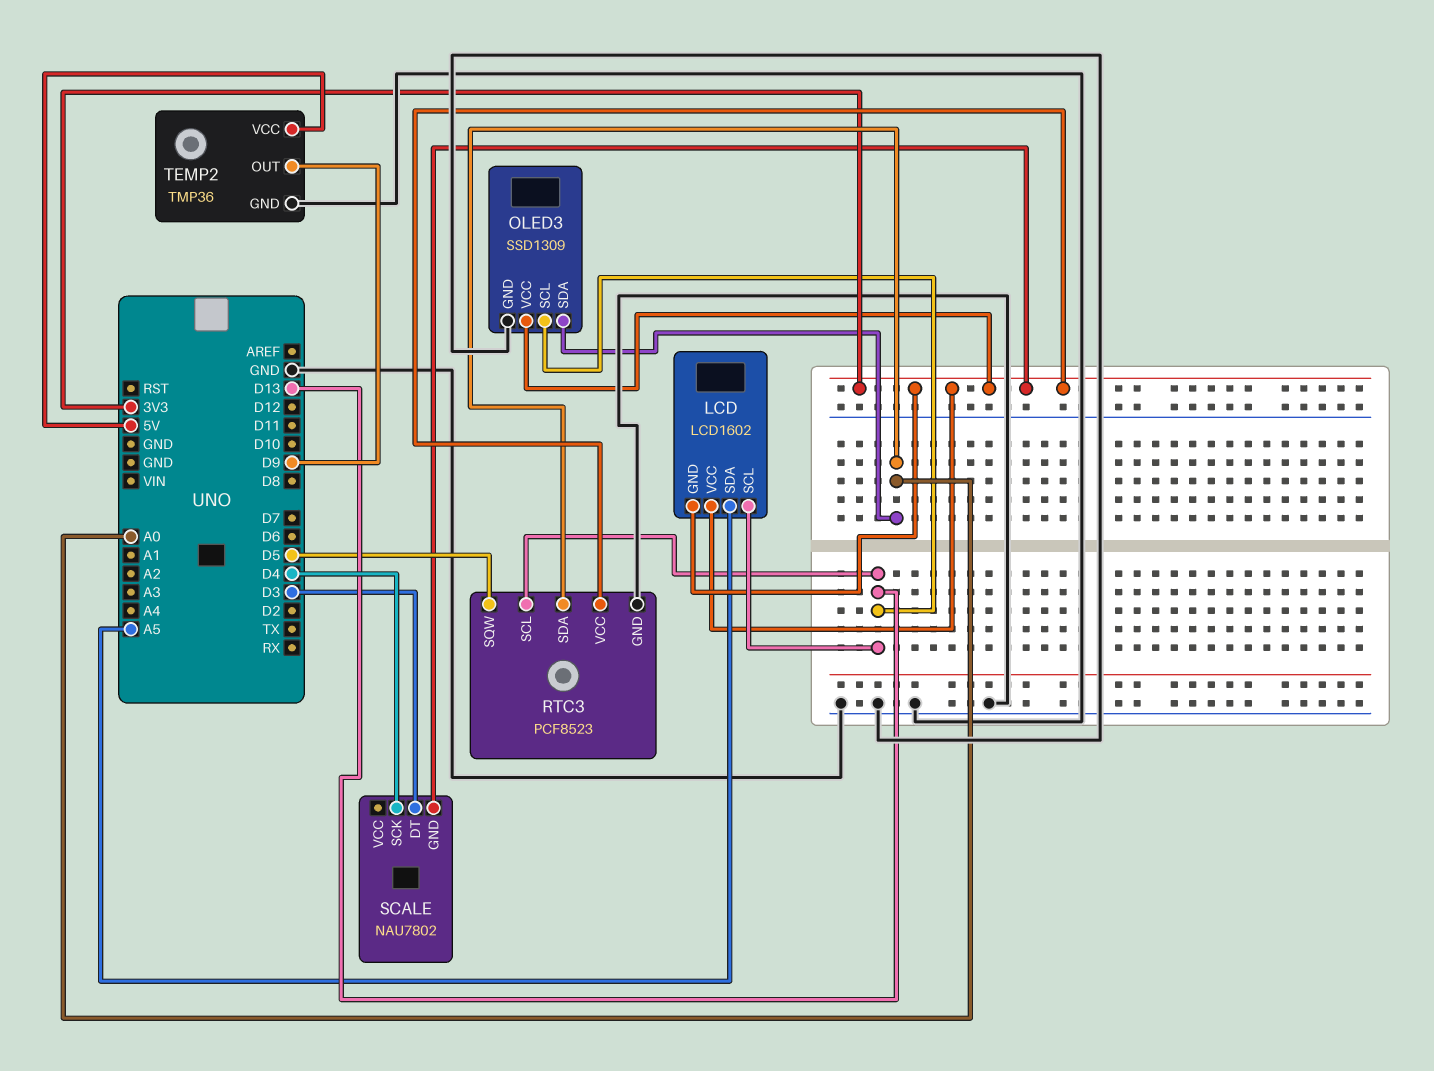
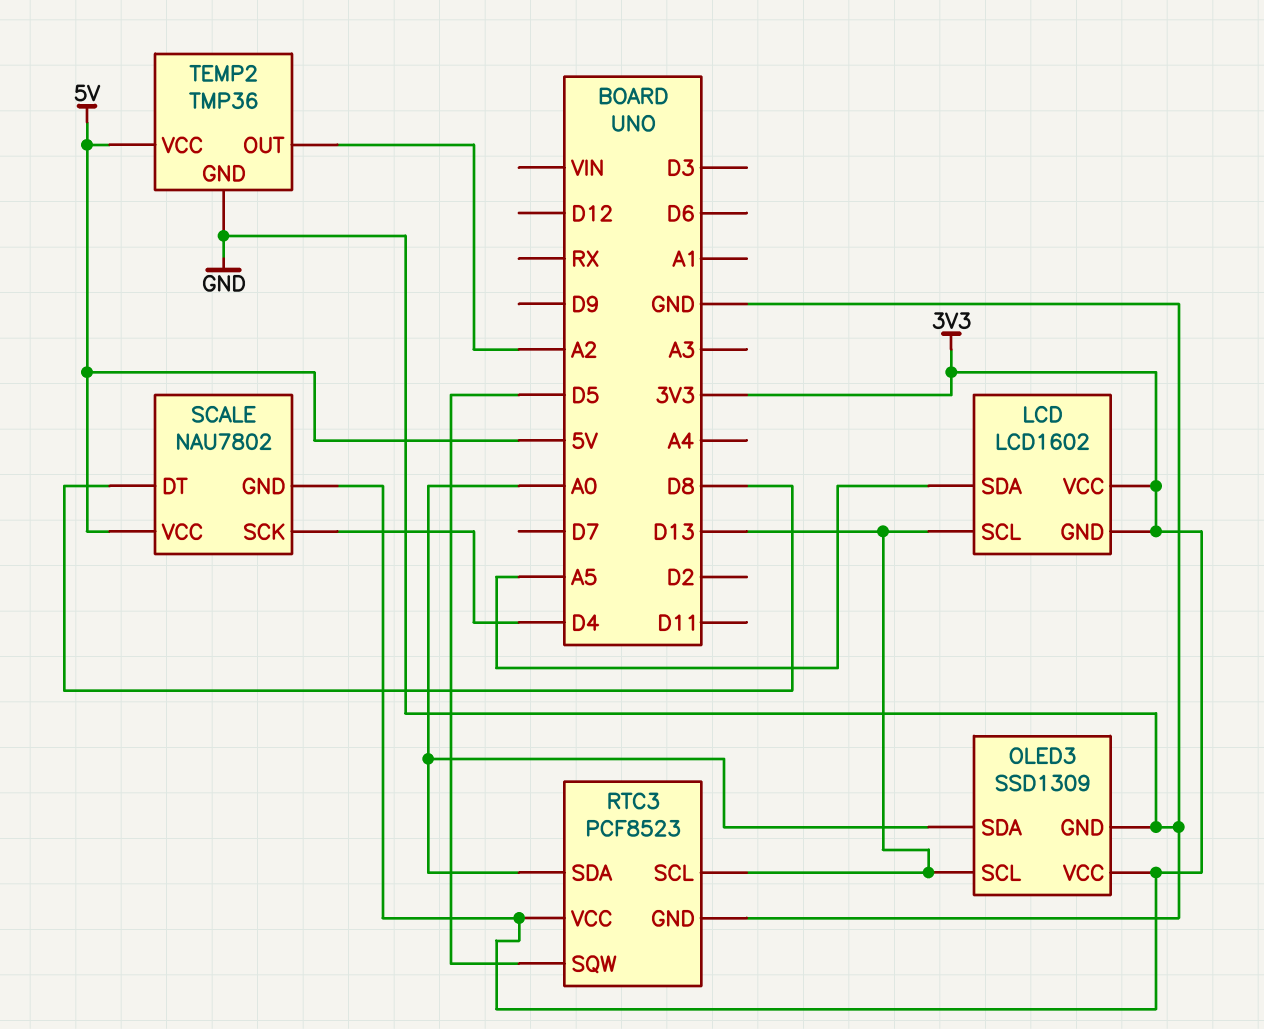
SCALE pin DT: D3 -> D8
SCALE pin VCC: none -> 5V
TEMP2 pin OUT: D9 -> A2

